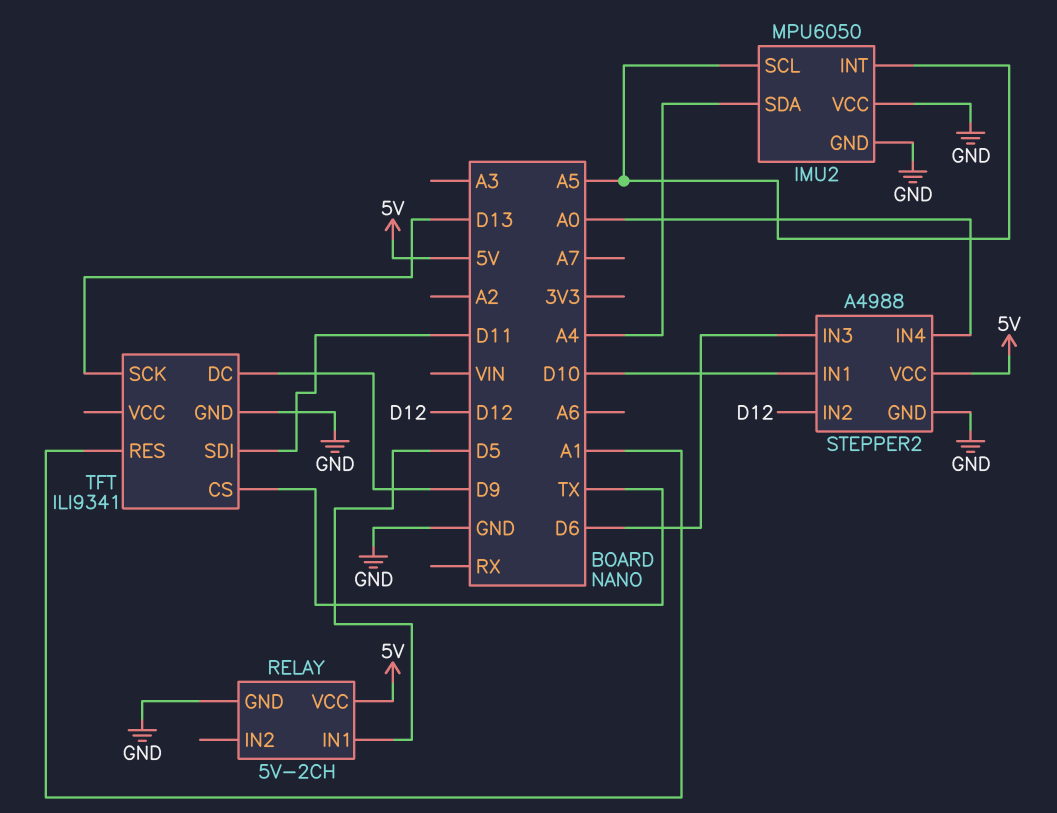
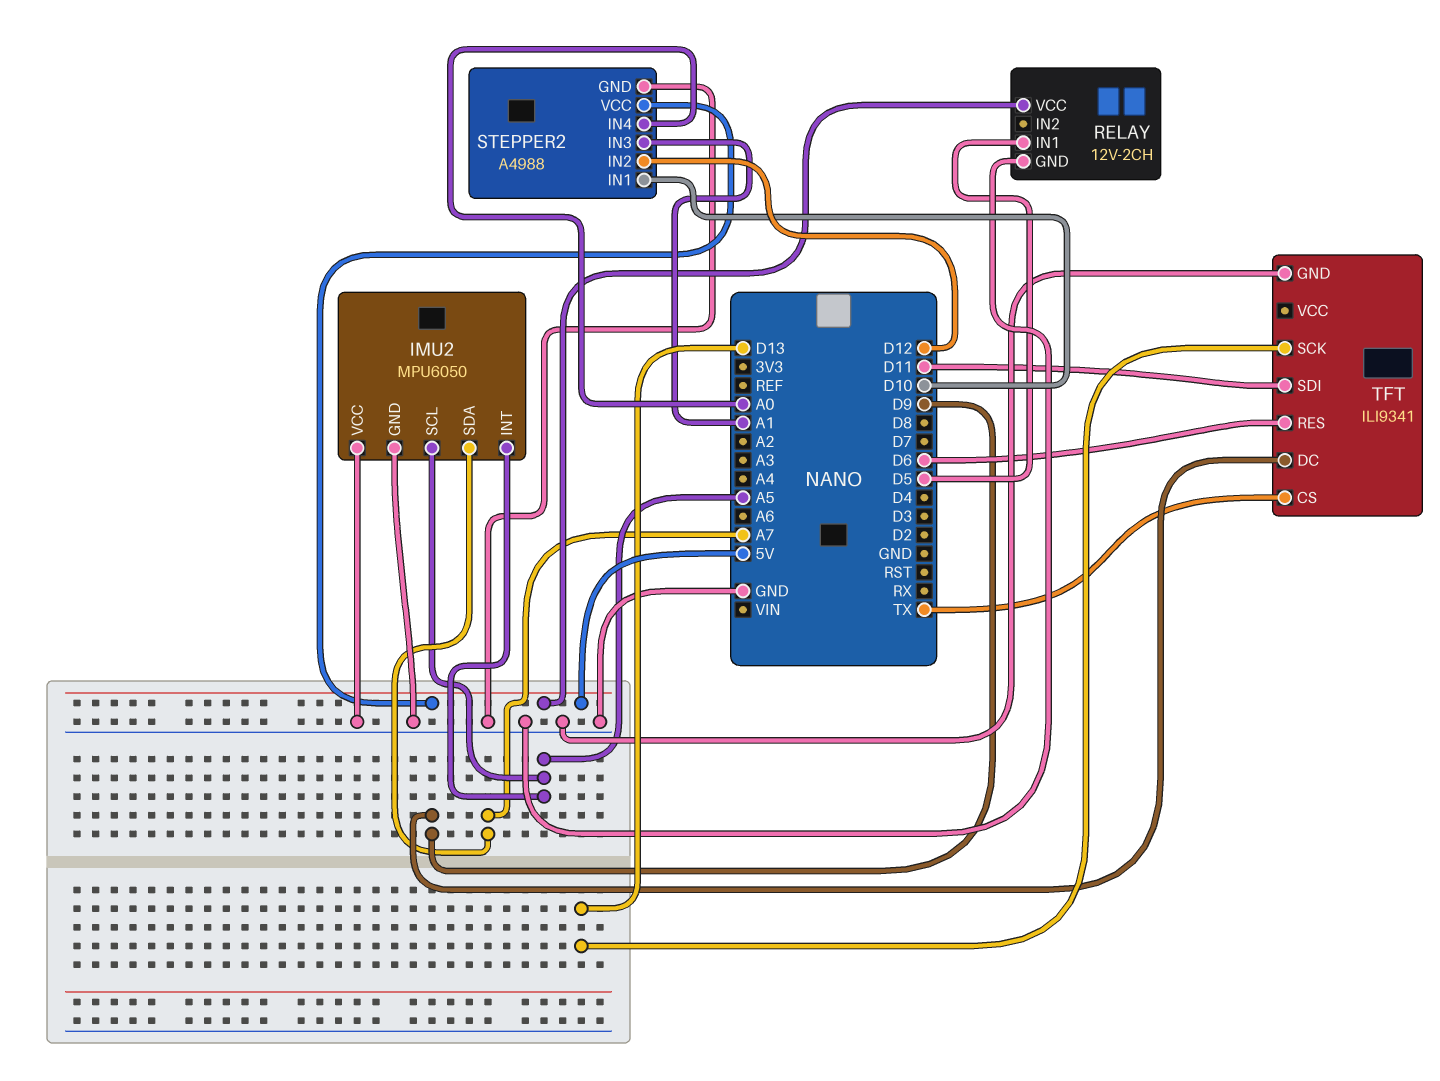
IMU2 pin SDA: A4 -> A7
RELAY: 5V-2CH -> 12V-2CH
STEPPER2 pin IN3: D6 -> A1
TFT pin RES: A1 -> D6

